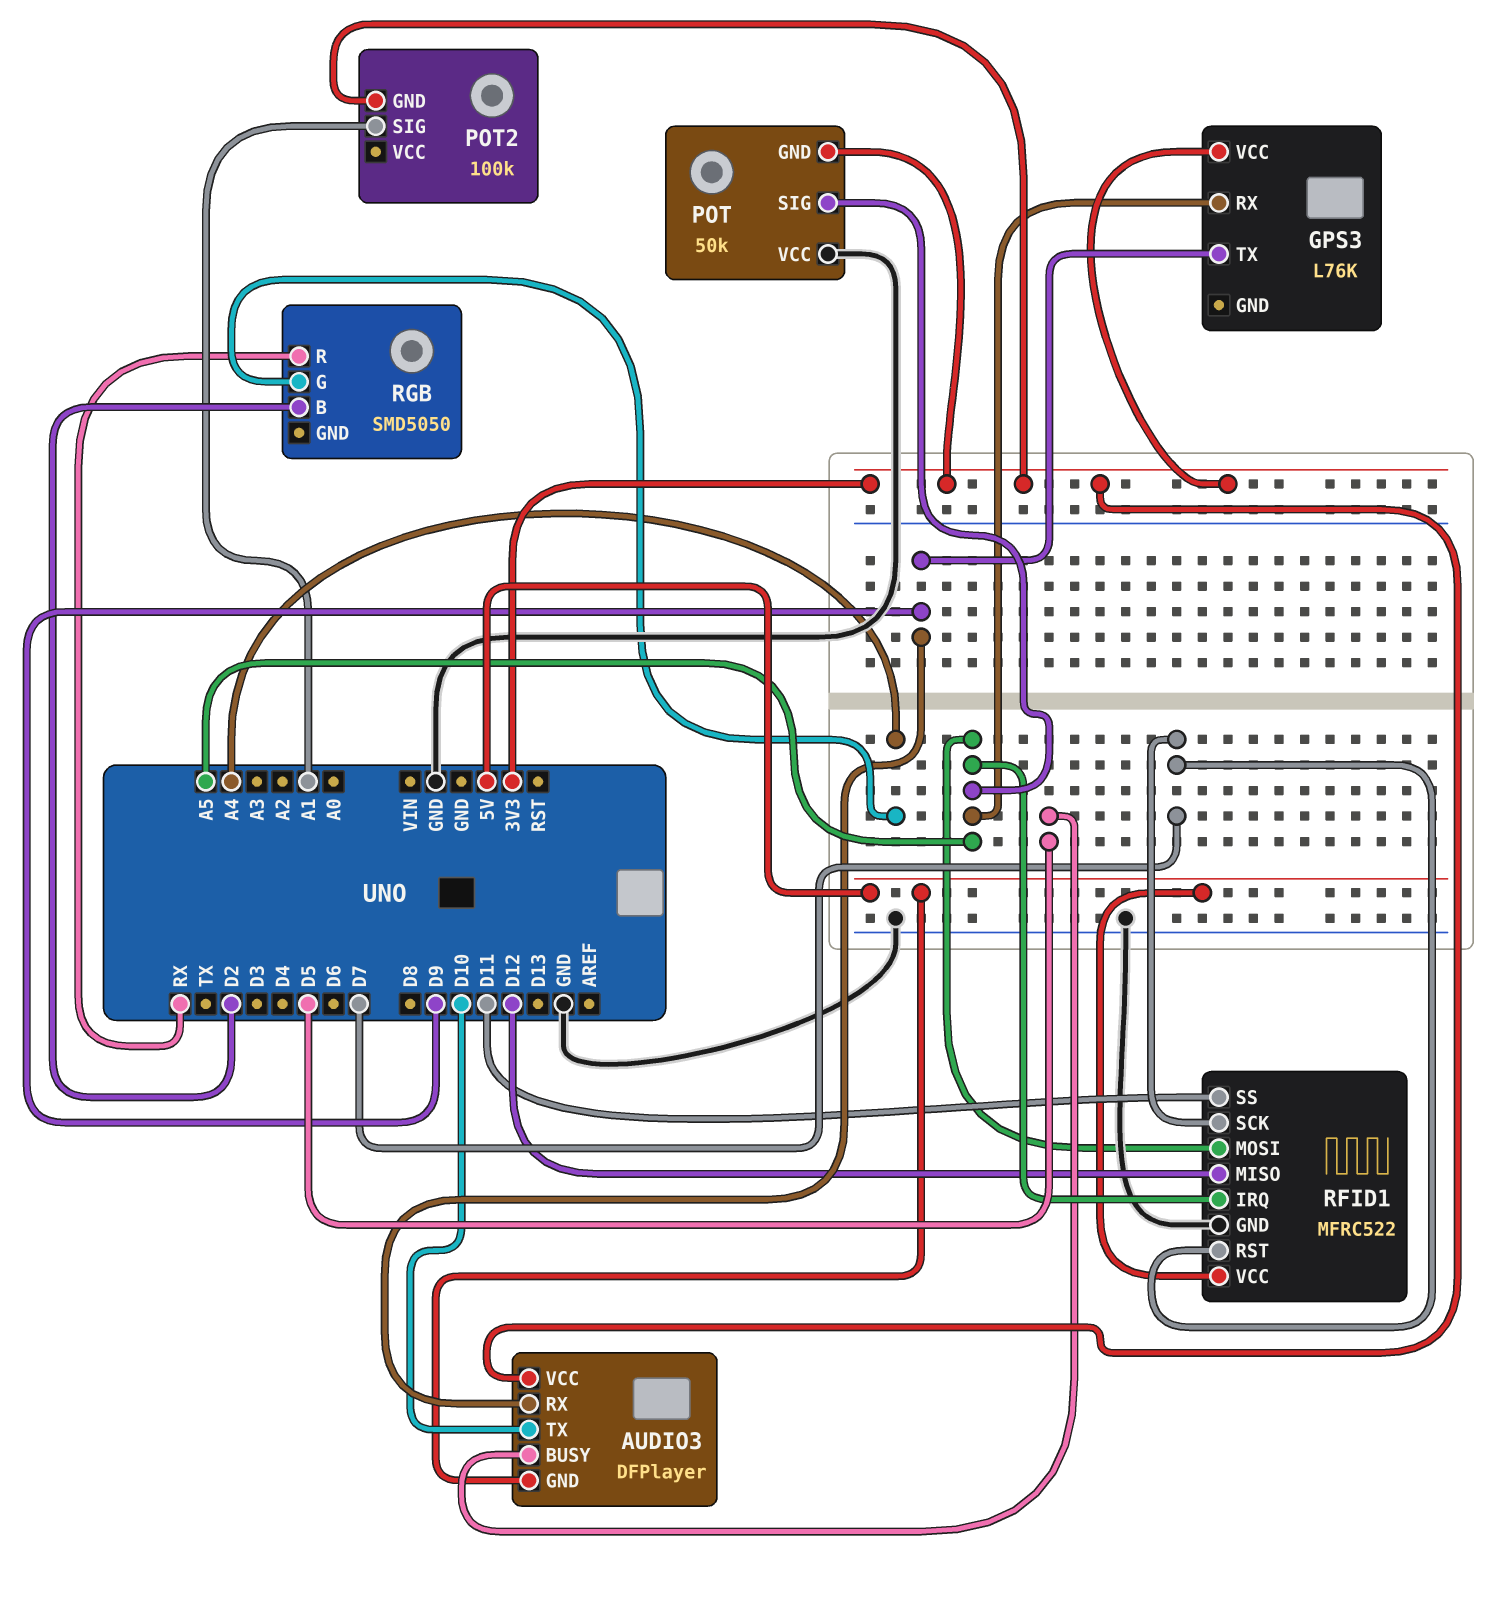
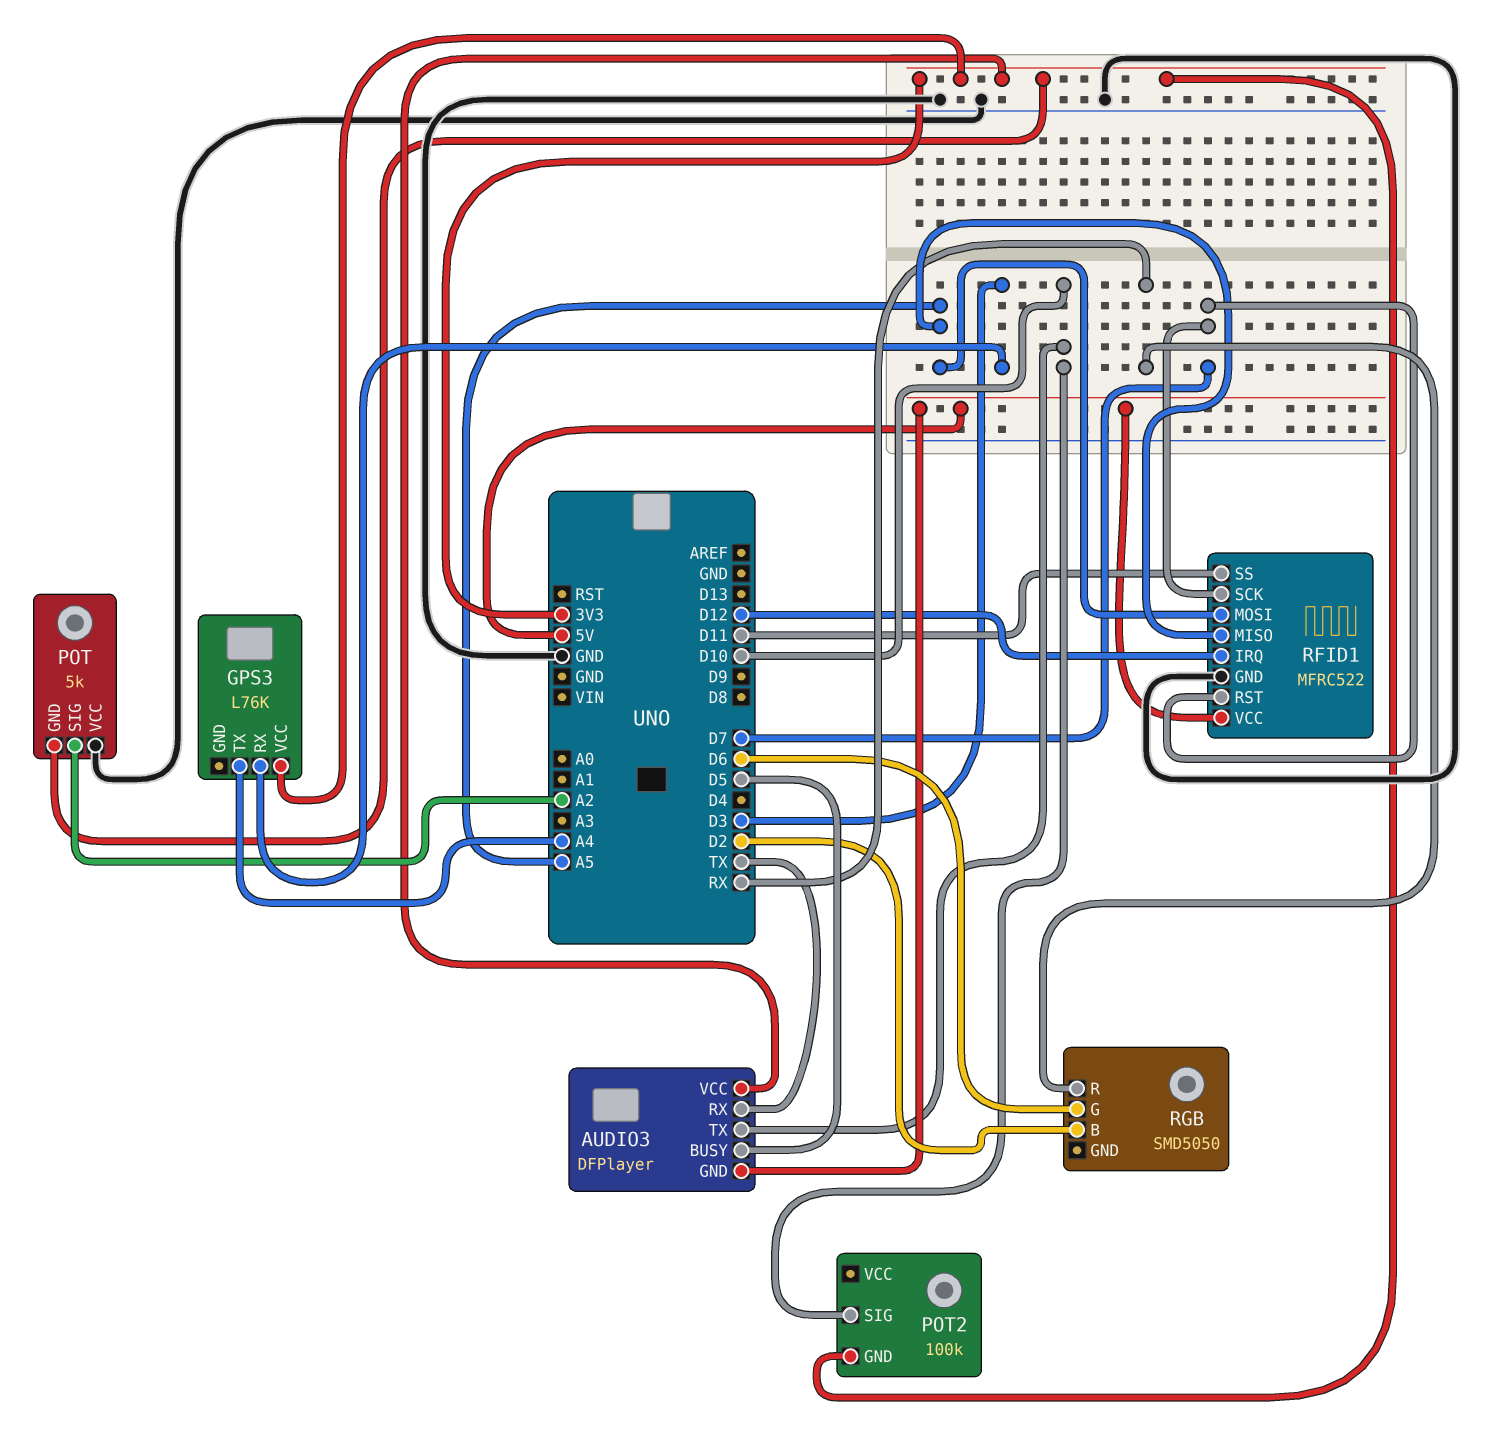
AUDIO3 pin RX: D9 -> TX
GPS3 pin RX: A5 -> D3
GPS3 pin TX: D9 -> A4
POT: 50k -> 5k
POT pin SIG: A5 -> A2
POT2 pin SIG: A1 -> D10
RFID1 pin IRQ: A5 -> D12
RFID1 pin MISO: D12 -> A5
RGB pin G: A4 -> D6

